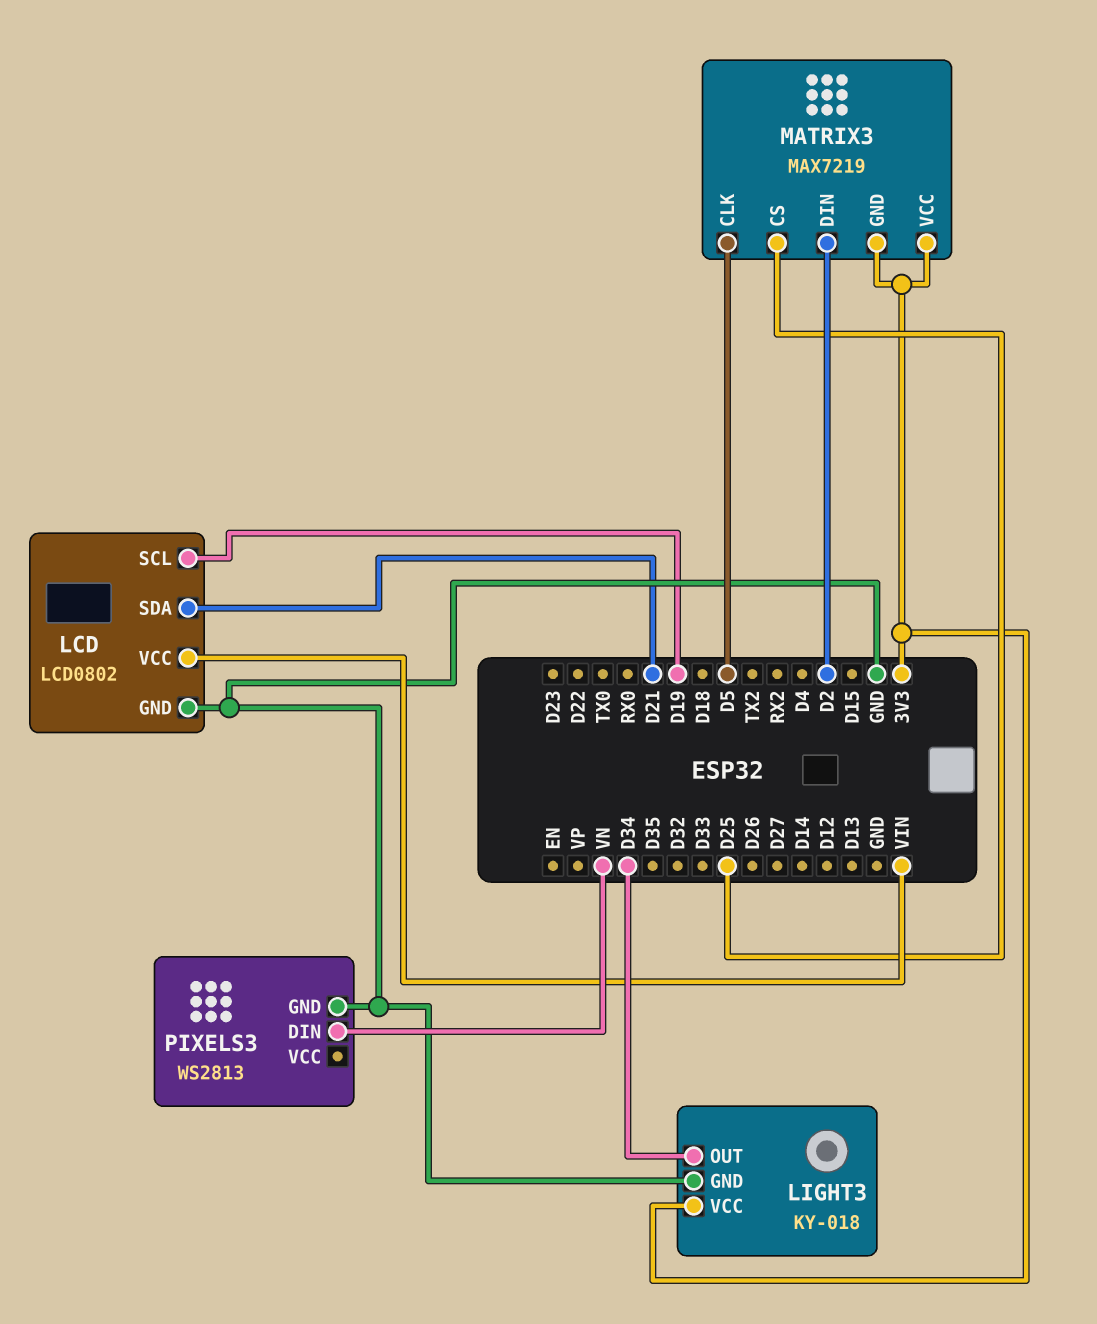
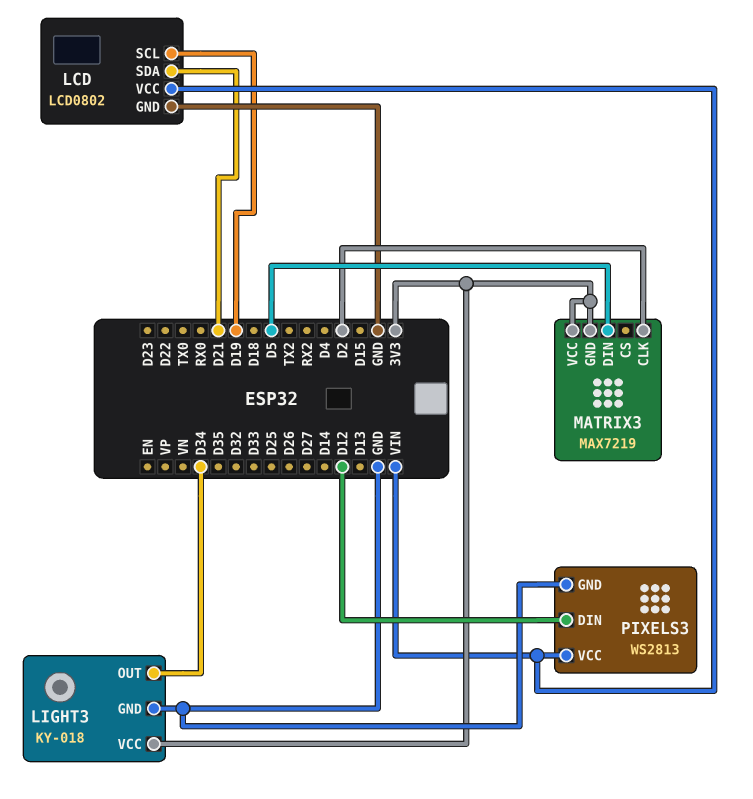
MATRIX3 pin CLK: D5 -> D2
MATRIX3 pin CS: D25 -> none
MATRIX3 pin DIN: D2 -> D5
PIXELS3 pin DIN: VN -> D12
PIXELS3 pin VCC: none -> VIN

